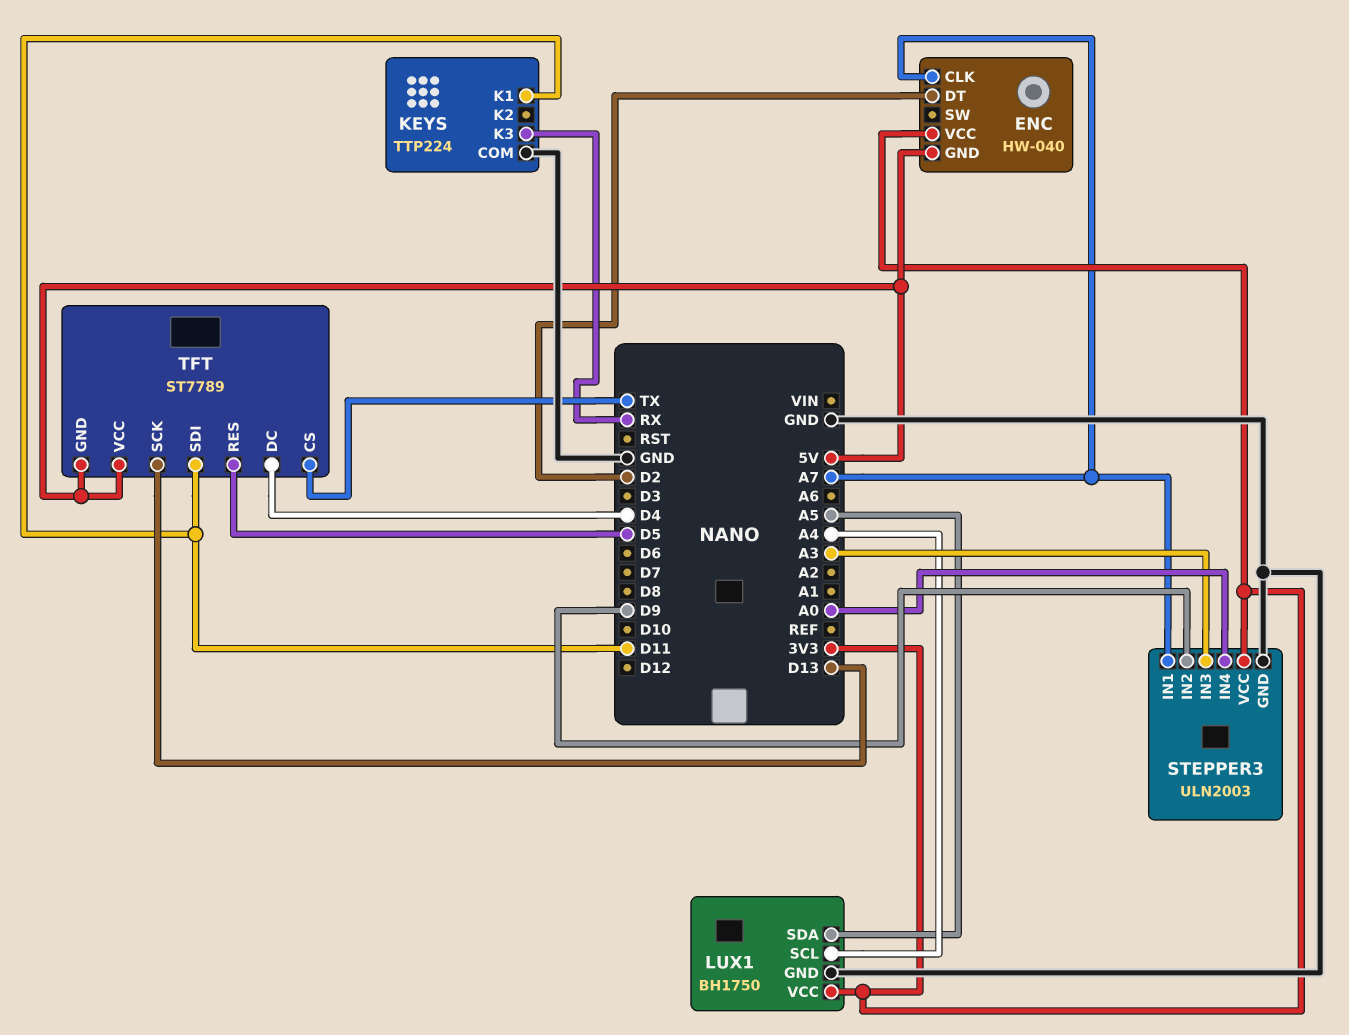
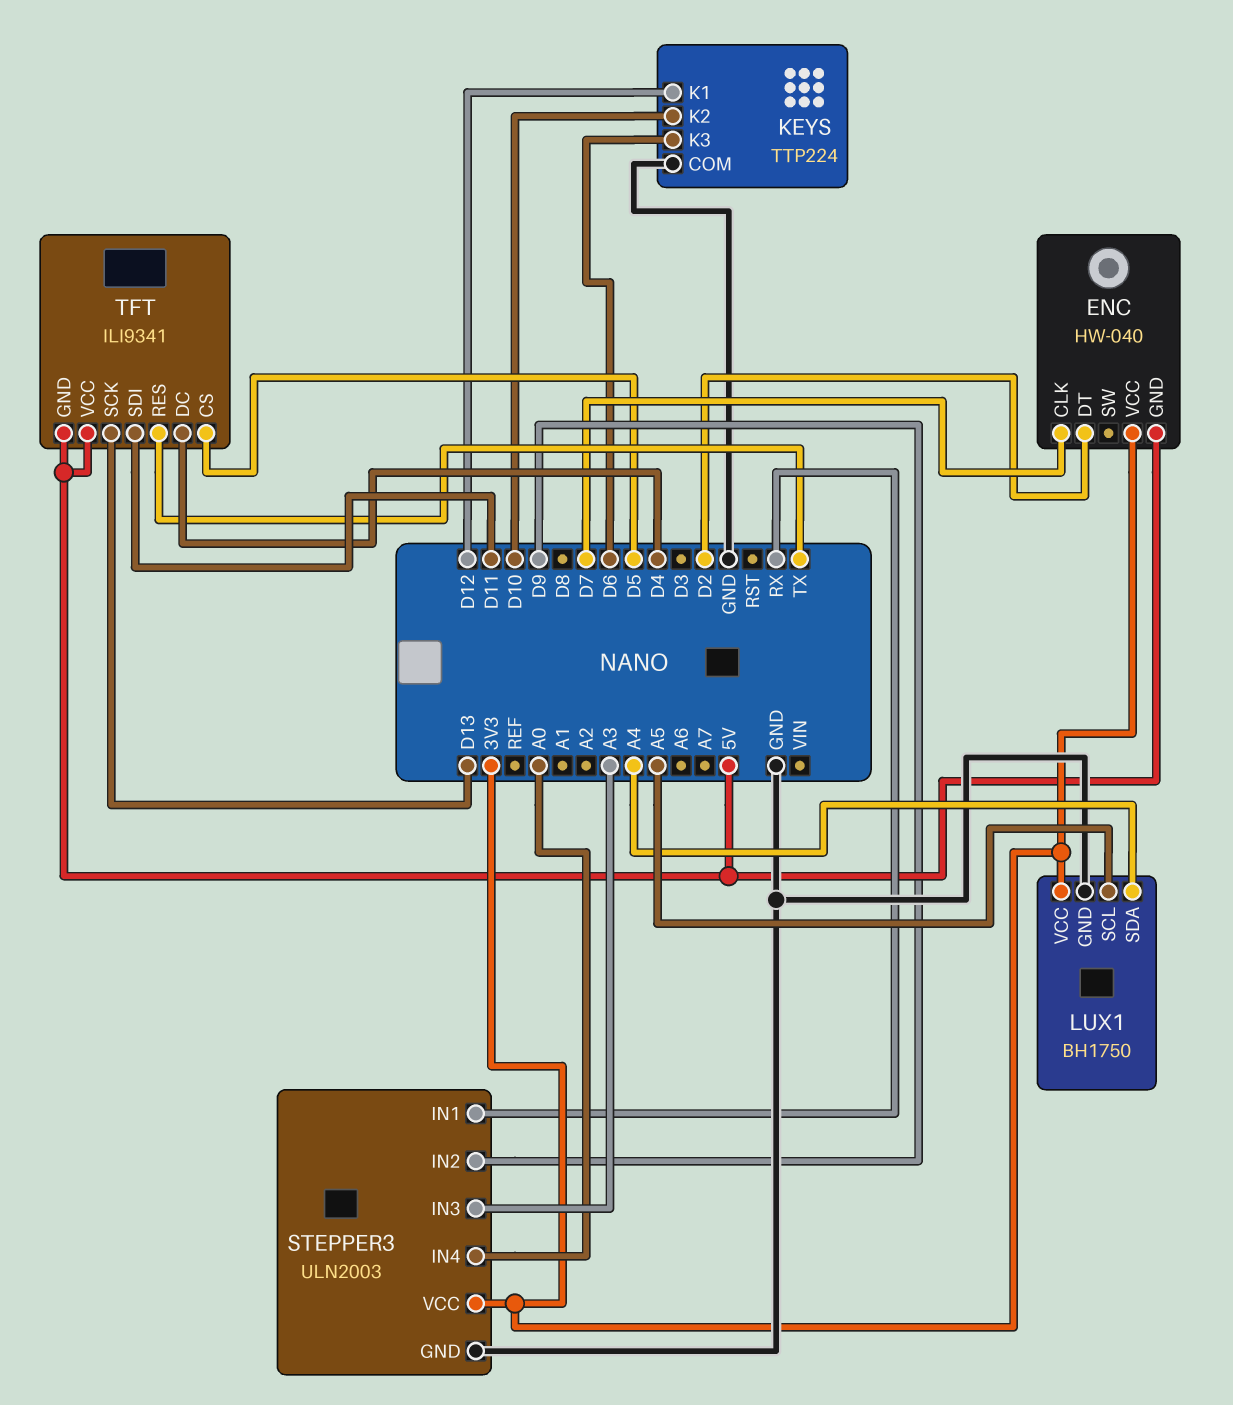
ENC pin CLK: A7 -> D7
KEYS pin K1: D11 -> D12
KEYS pin K2: none -> D10
KEYS pin K3: RX -> D6
LUX1 pin SCL: A4 -> A5
LUX1 pin SDA: A5 -> A4
STEPPER3 pin IN1: A7 -> RX
TFT: ST7789 -> ILI9341
TFT pin CS: TX -> D5
TFT pin RES: D5 -> TX

